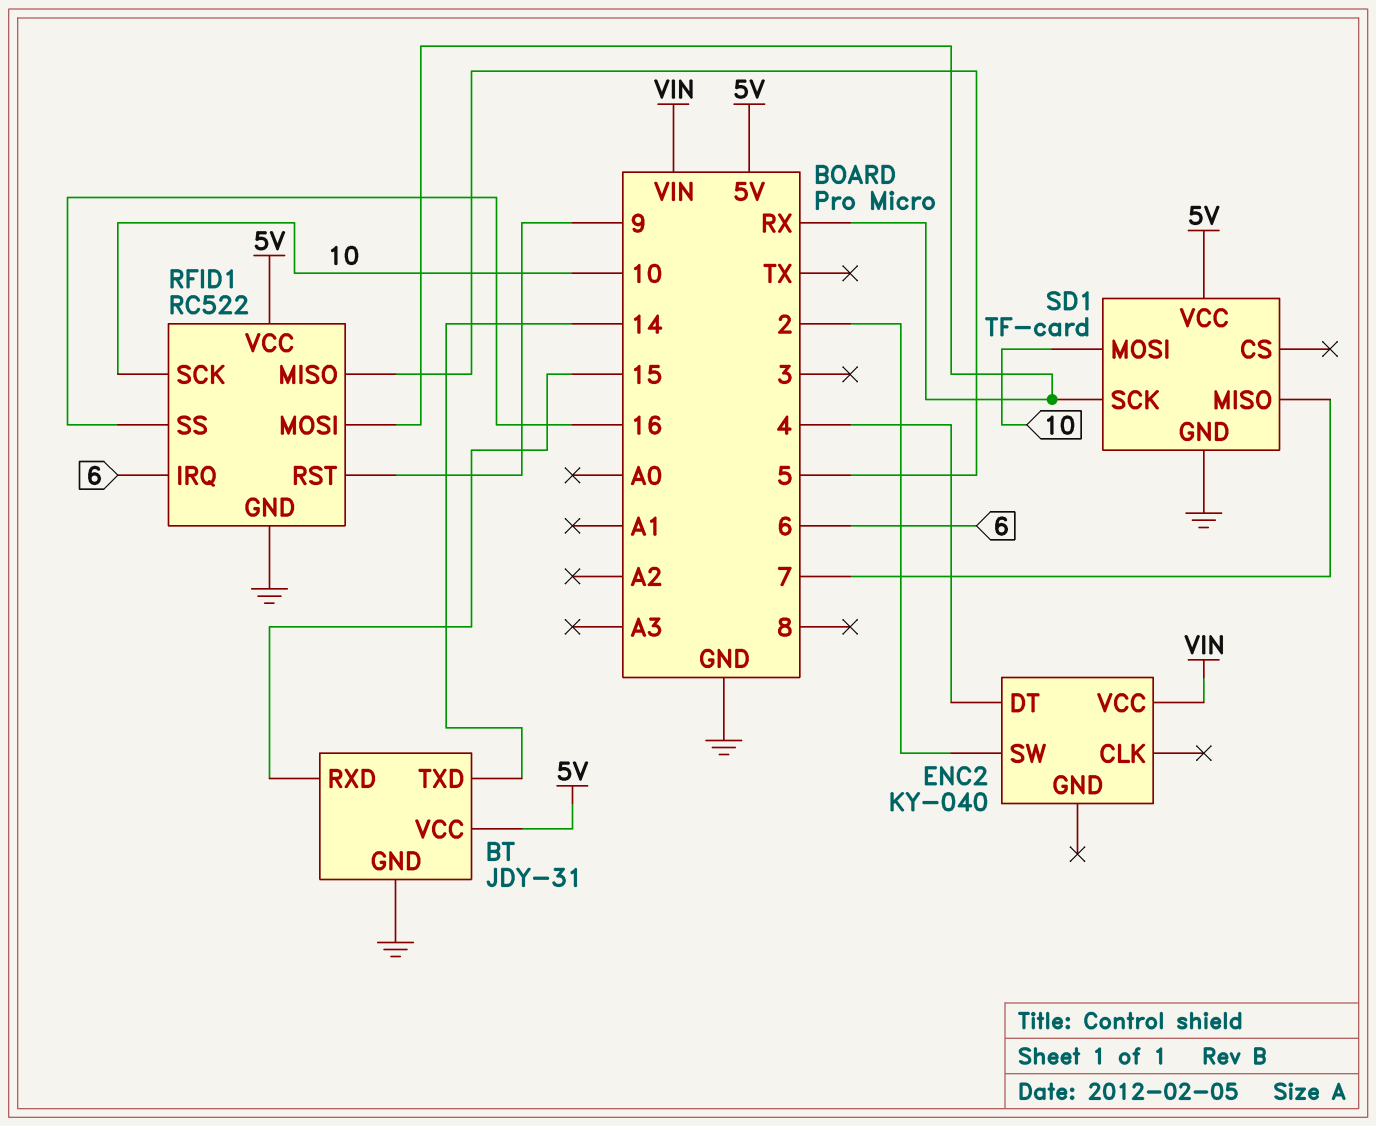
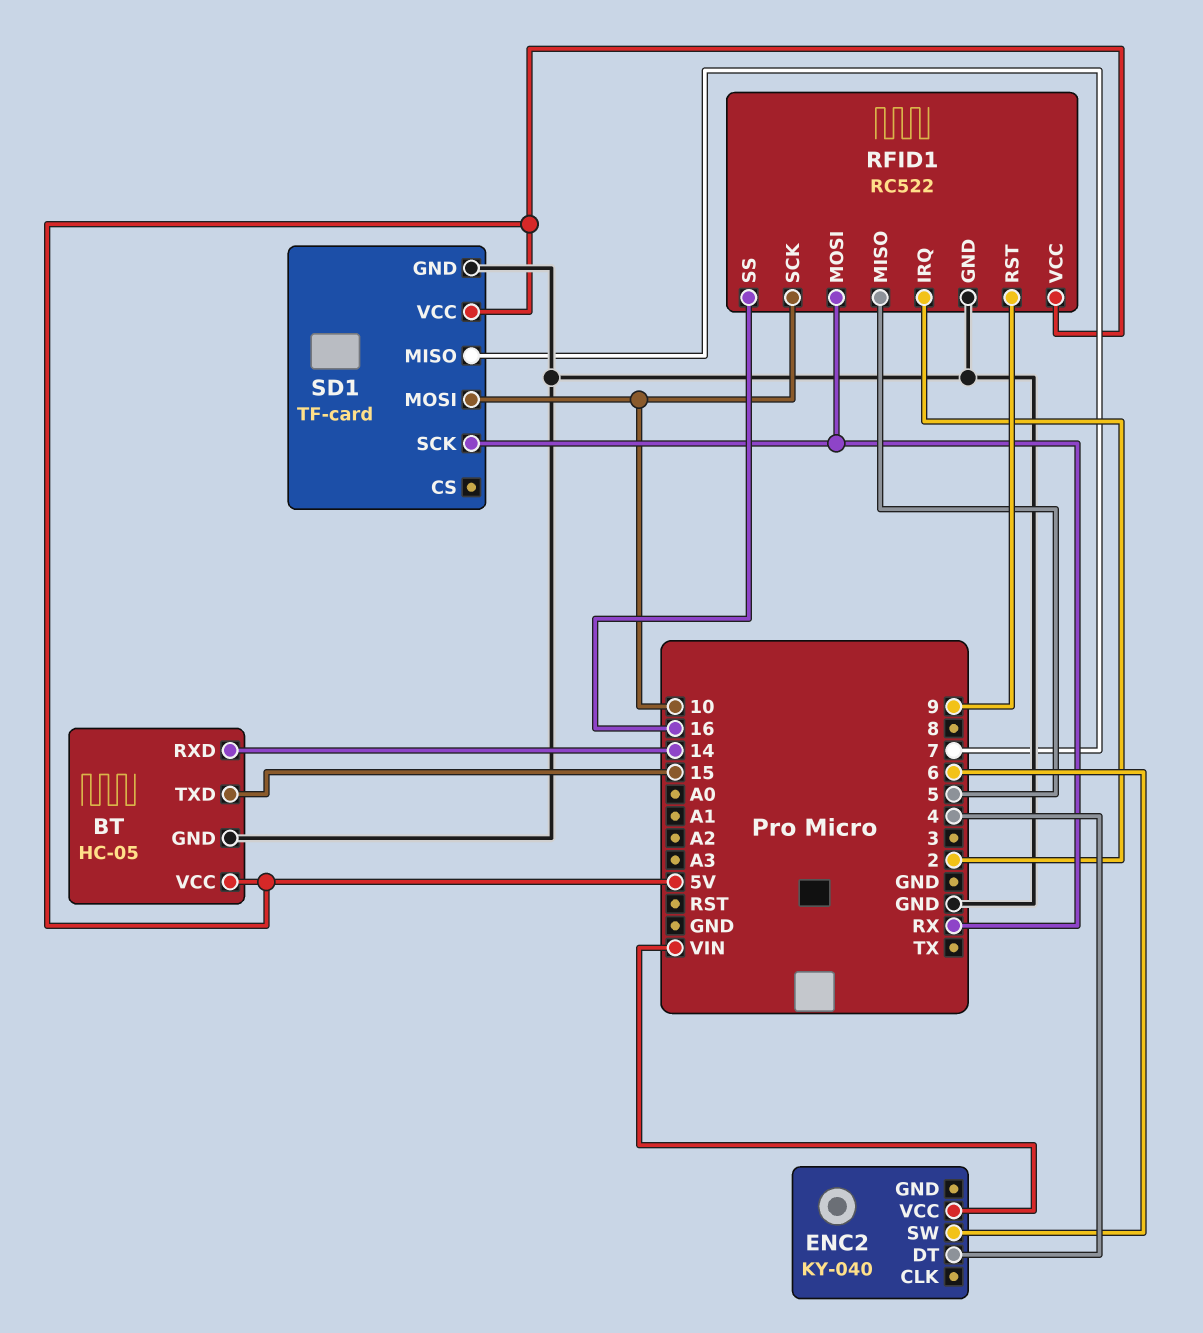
BT: JDY-31 -> HC-05
BT pin RXD: 15 -> 14
BT pin TXD: 14 -> 15
ENC2 pin SW: 2 -> 6
RFID1 pin IRQ: 6 -> 2

